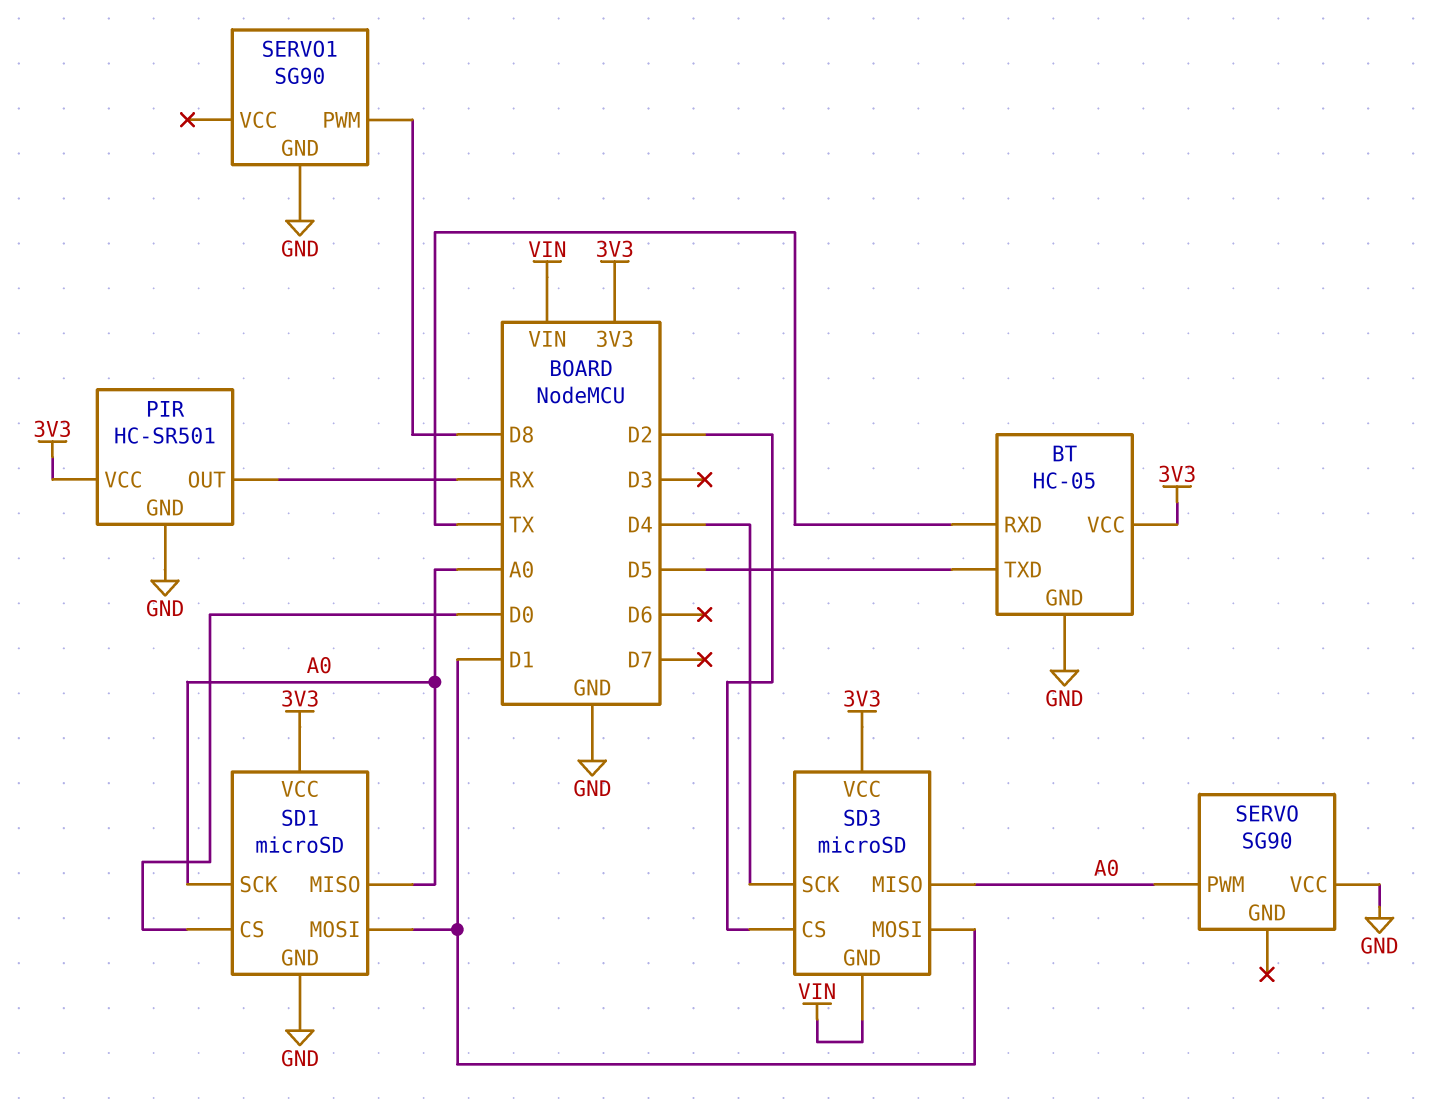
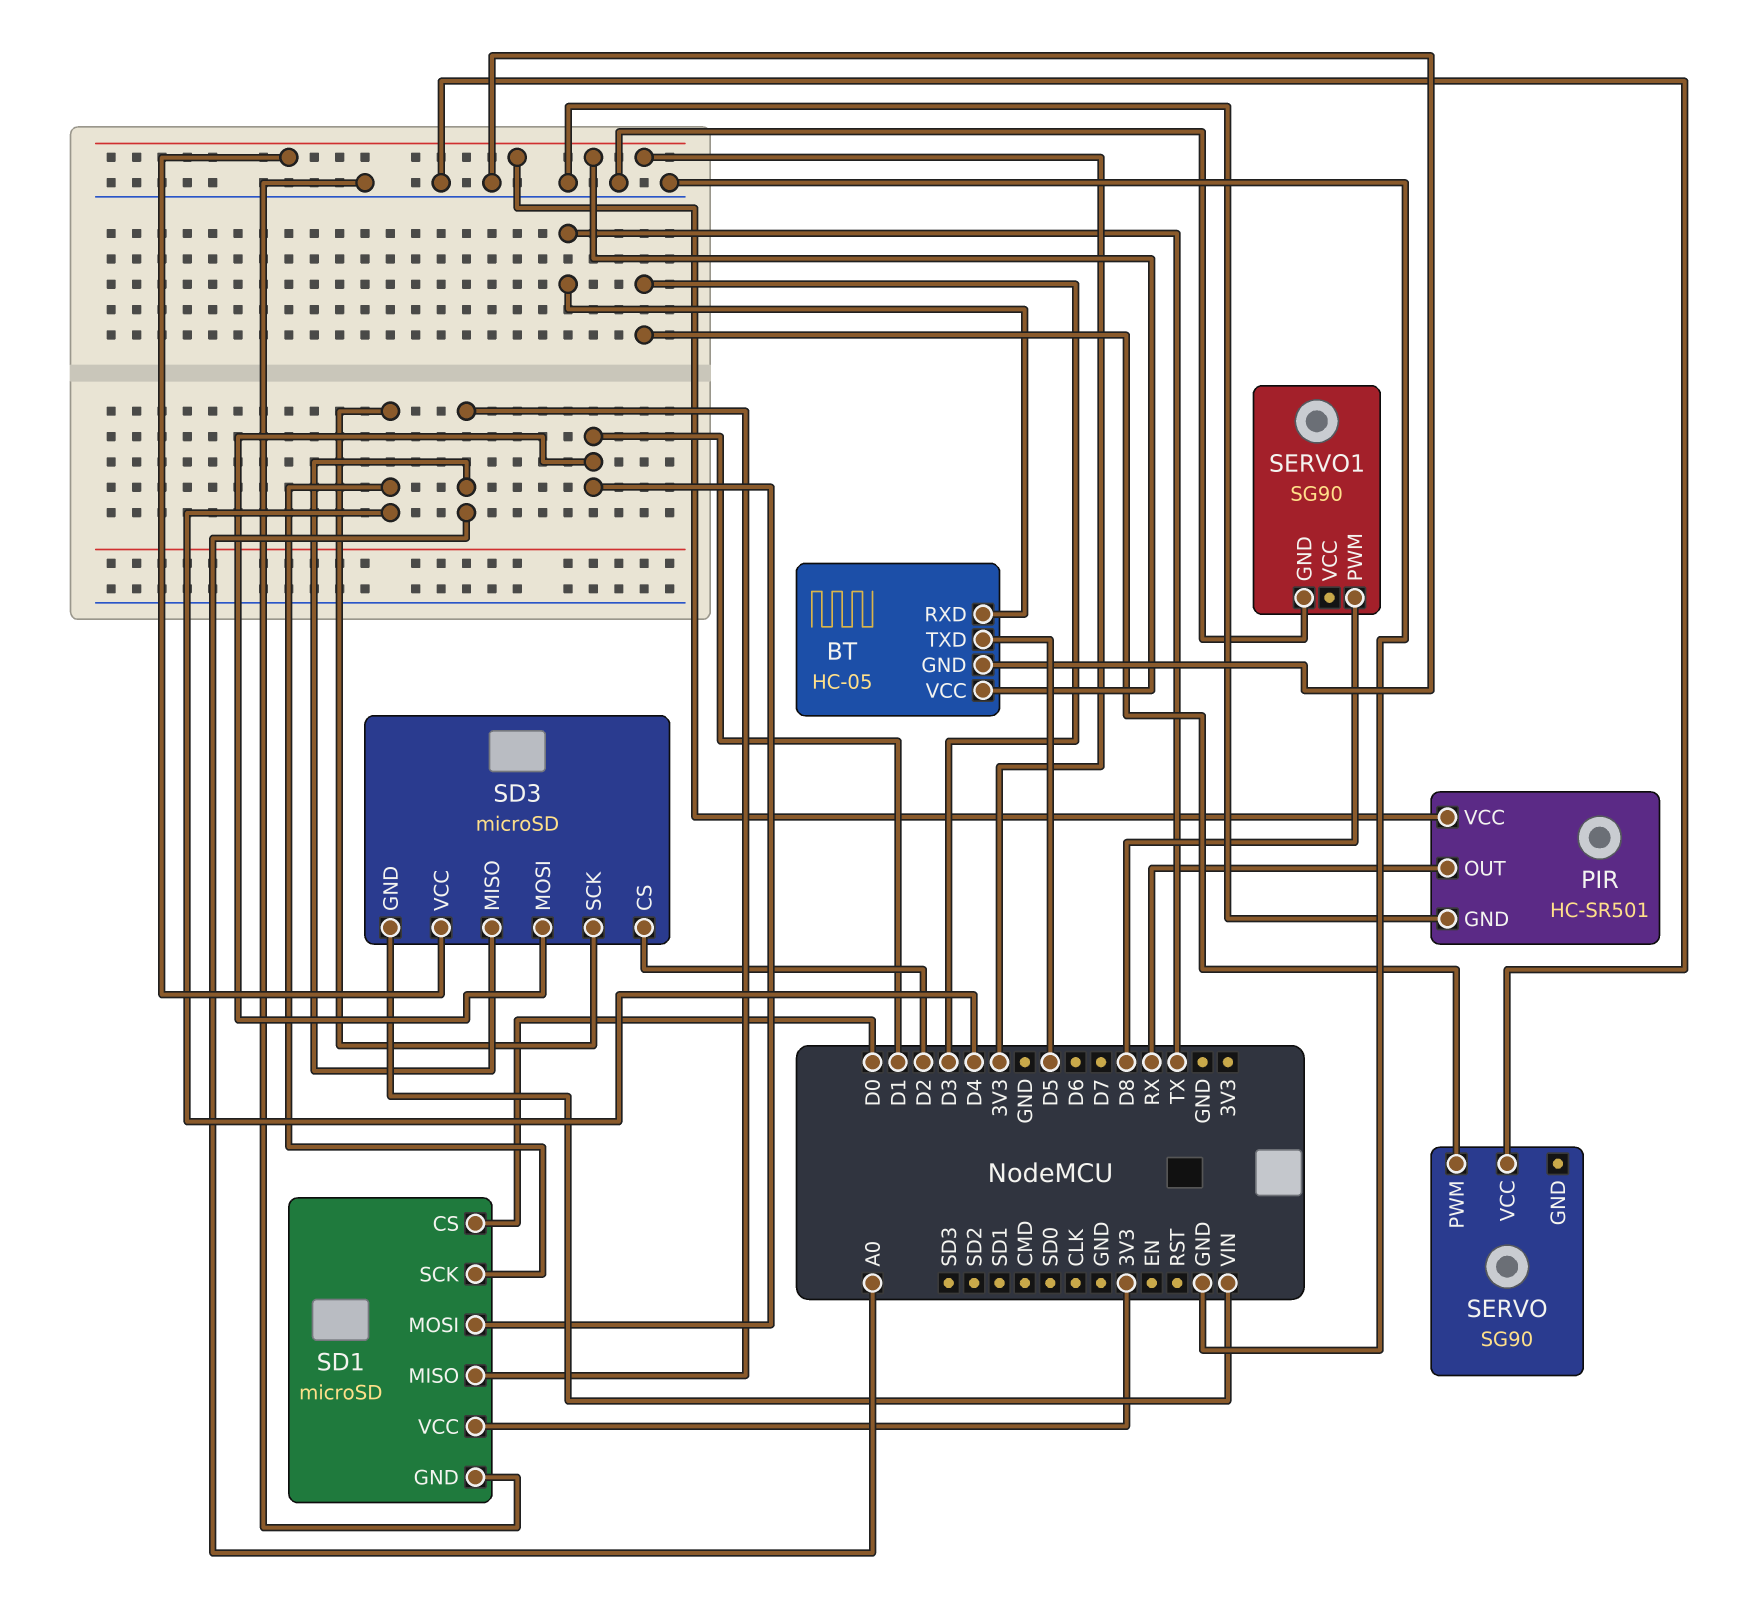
SD1 pin SCK: A0 -> D4
SERVO pin PWM: A0 -> D3

